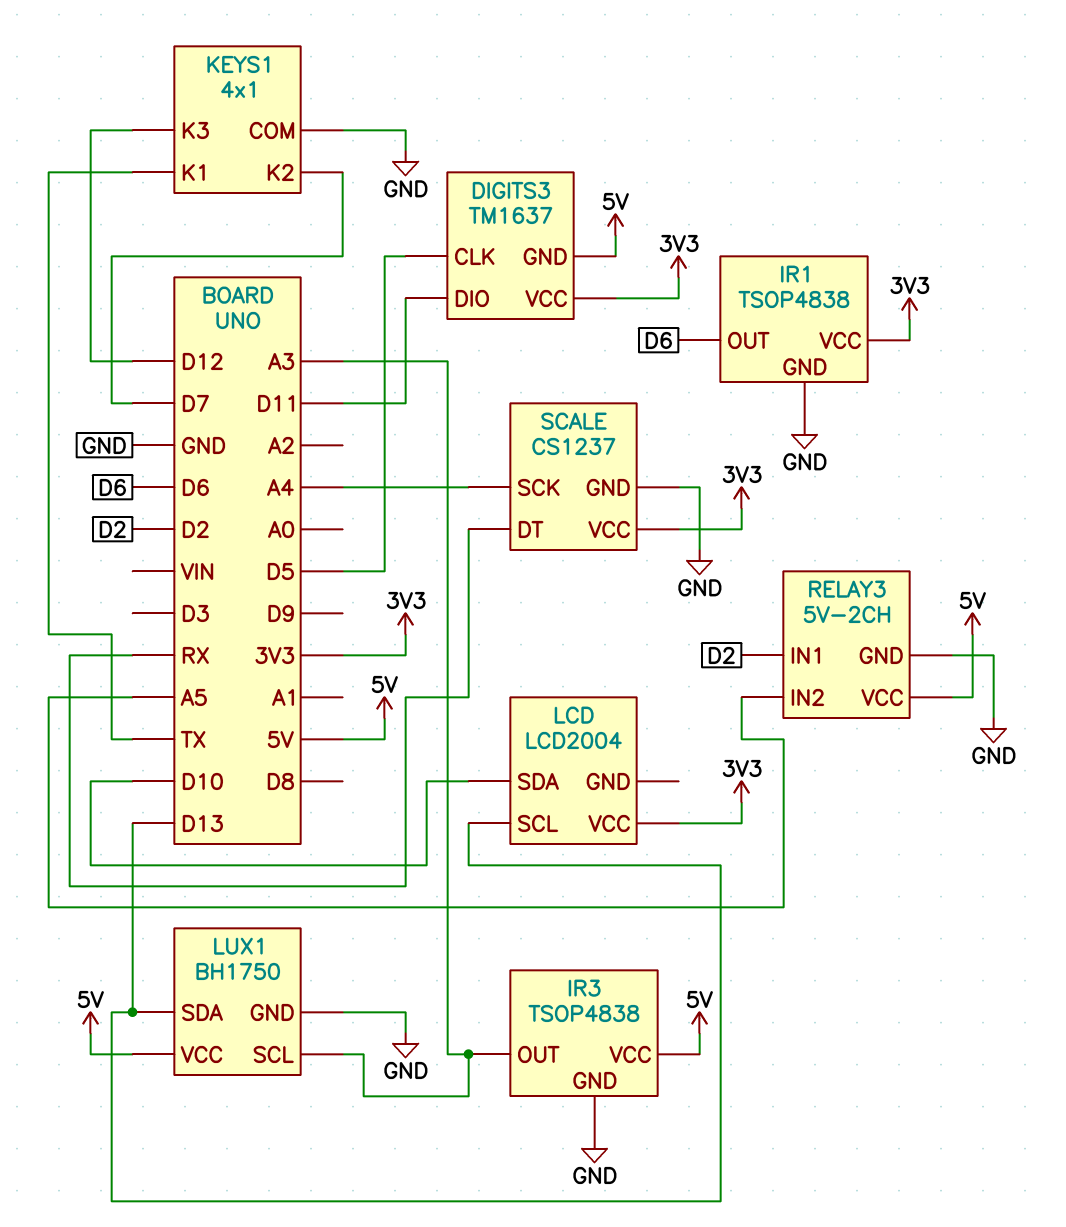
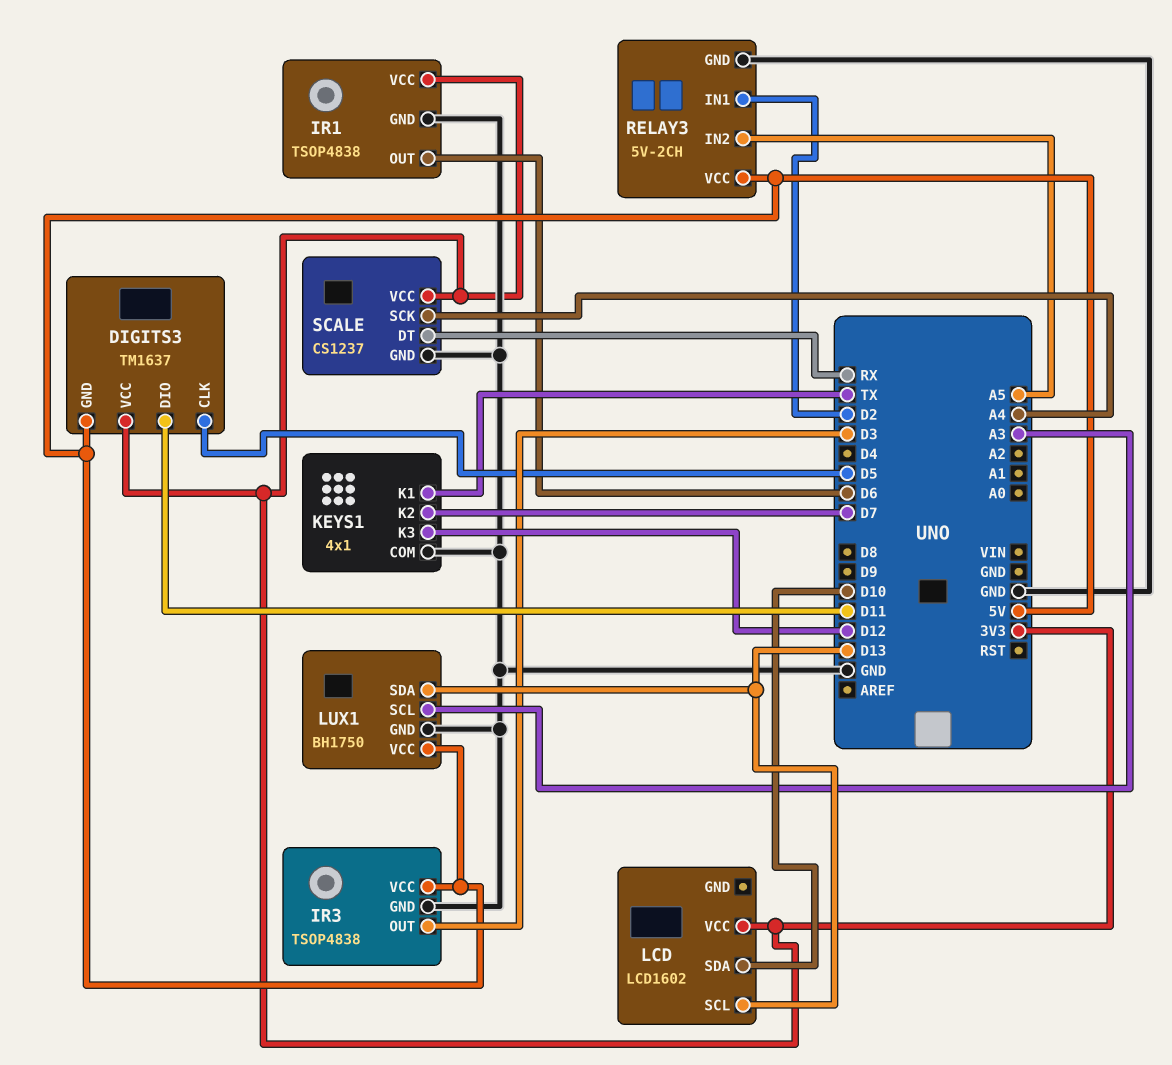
IR3 pin OUT: A3 -> D3
LCD: LCD2004 -> LCD1602

